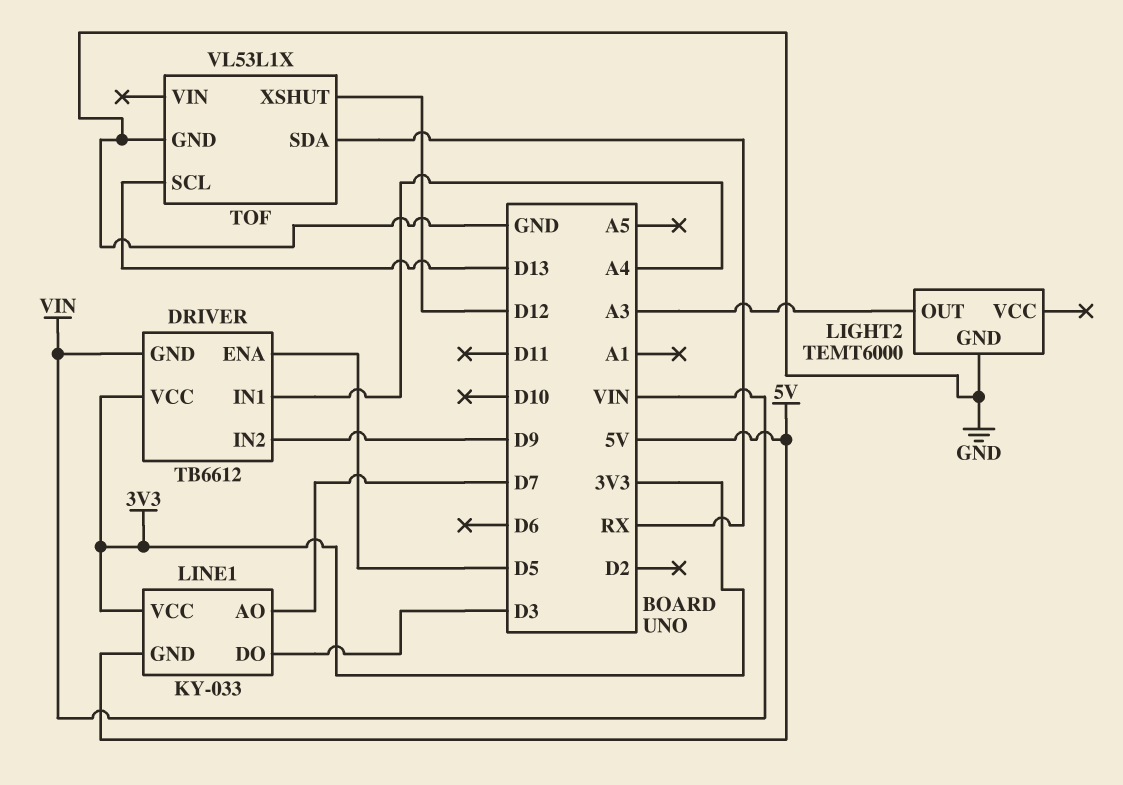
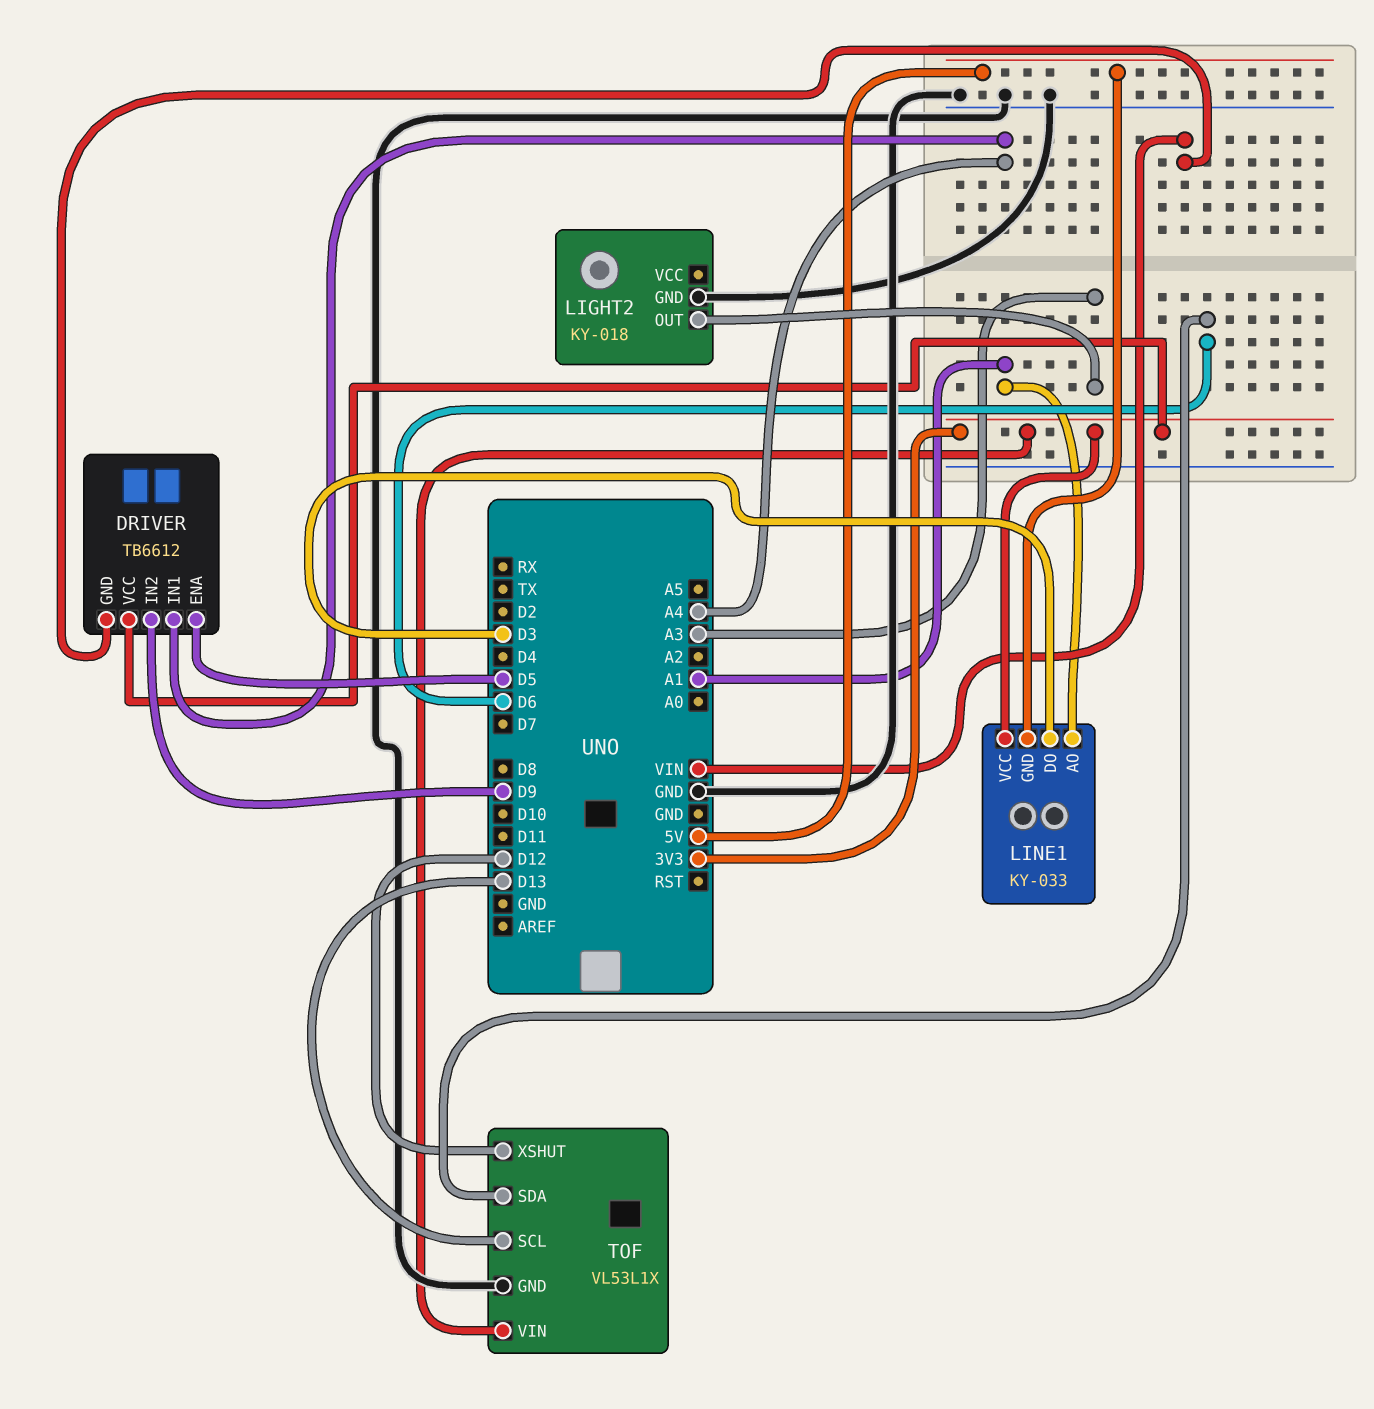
LIGHT2: TEMT6000 -> KY-018
LINE1 pin AO: D7 -> A1
TOF pin SDA: RX -> D6
TOF pin VIN: none -> 3V3

